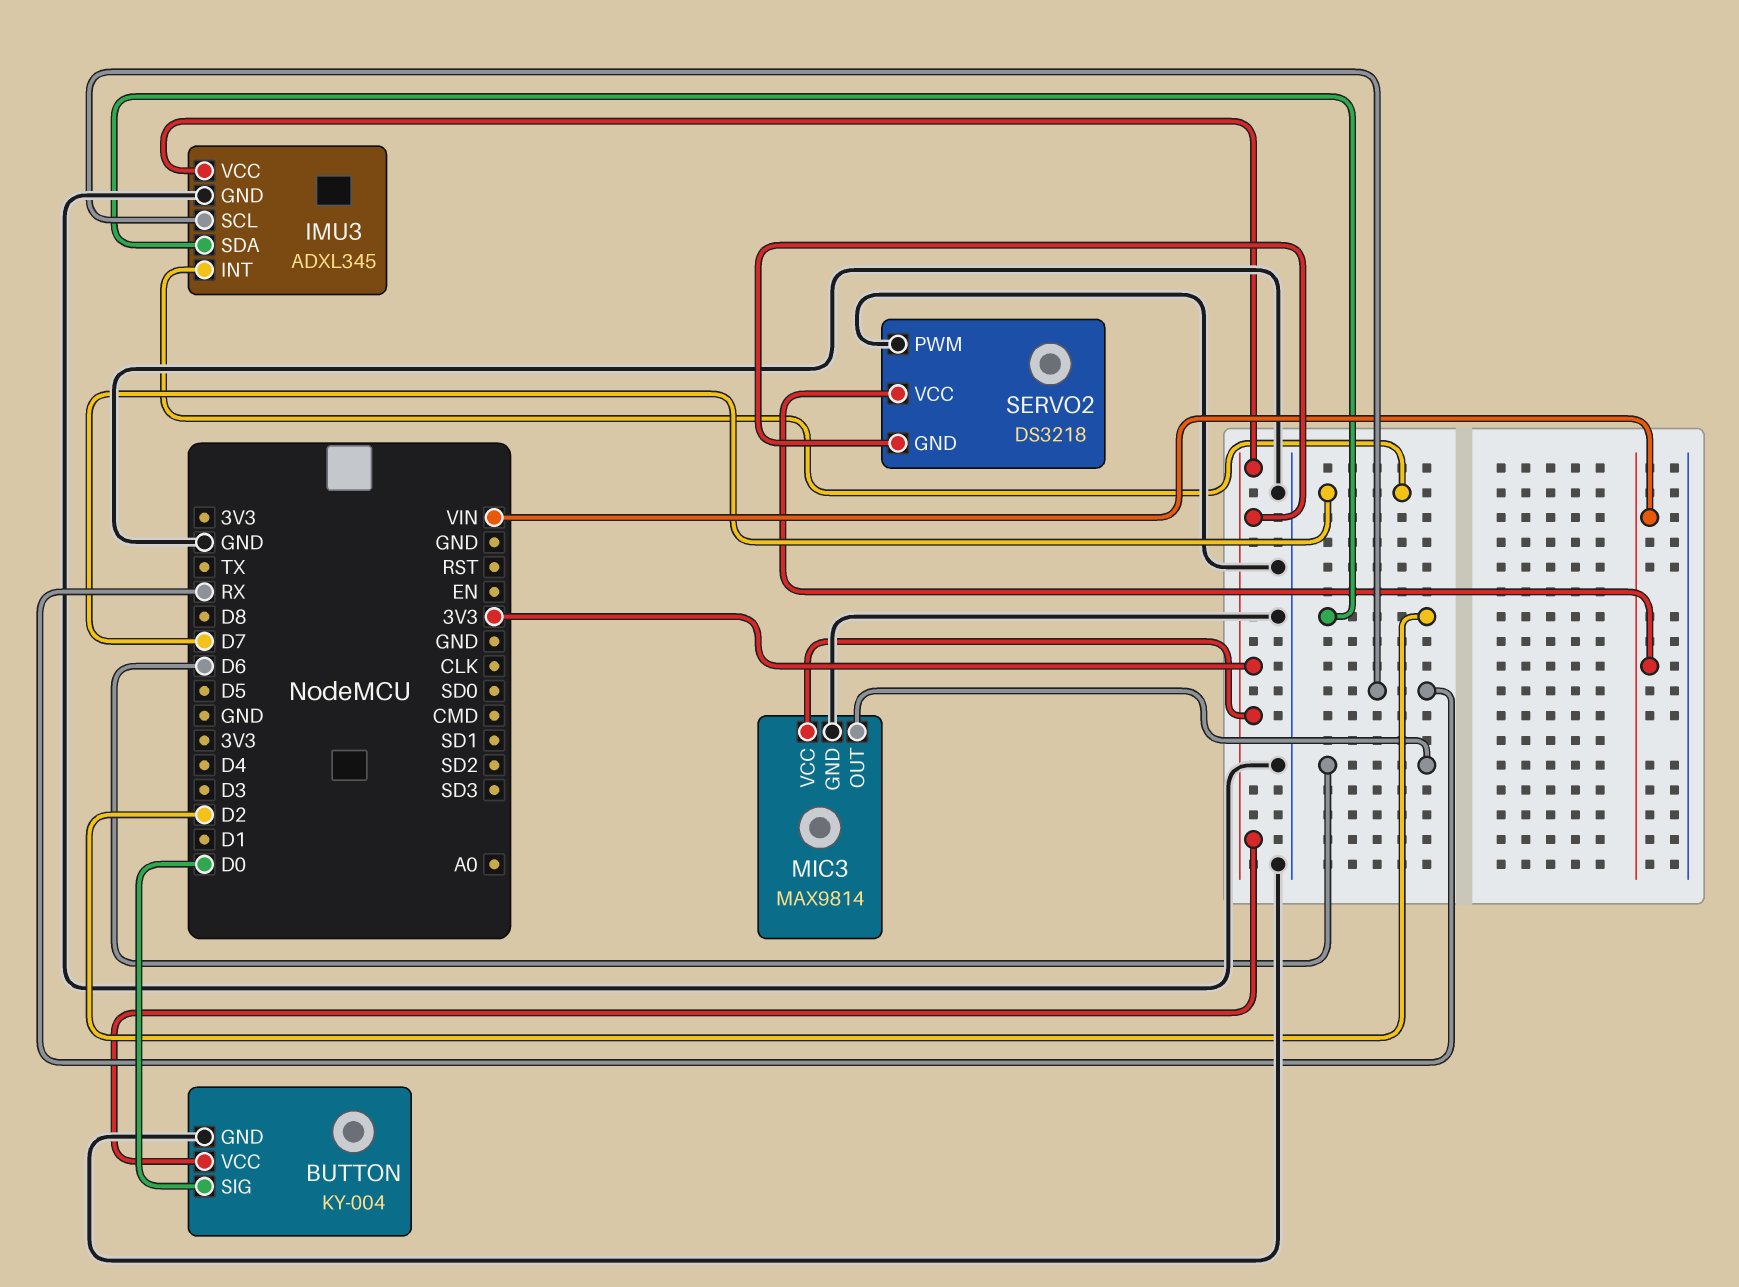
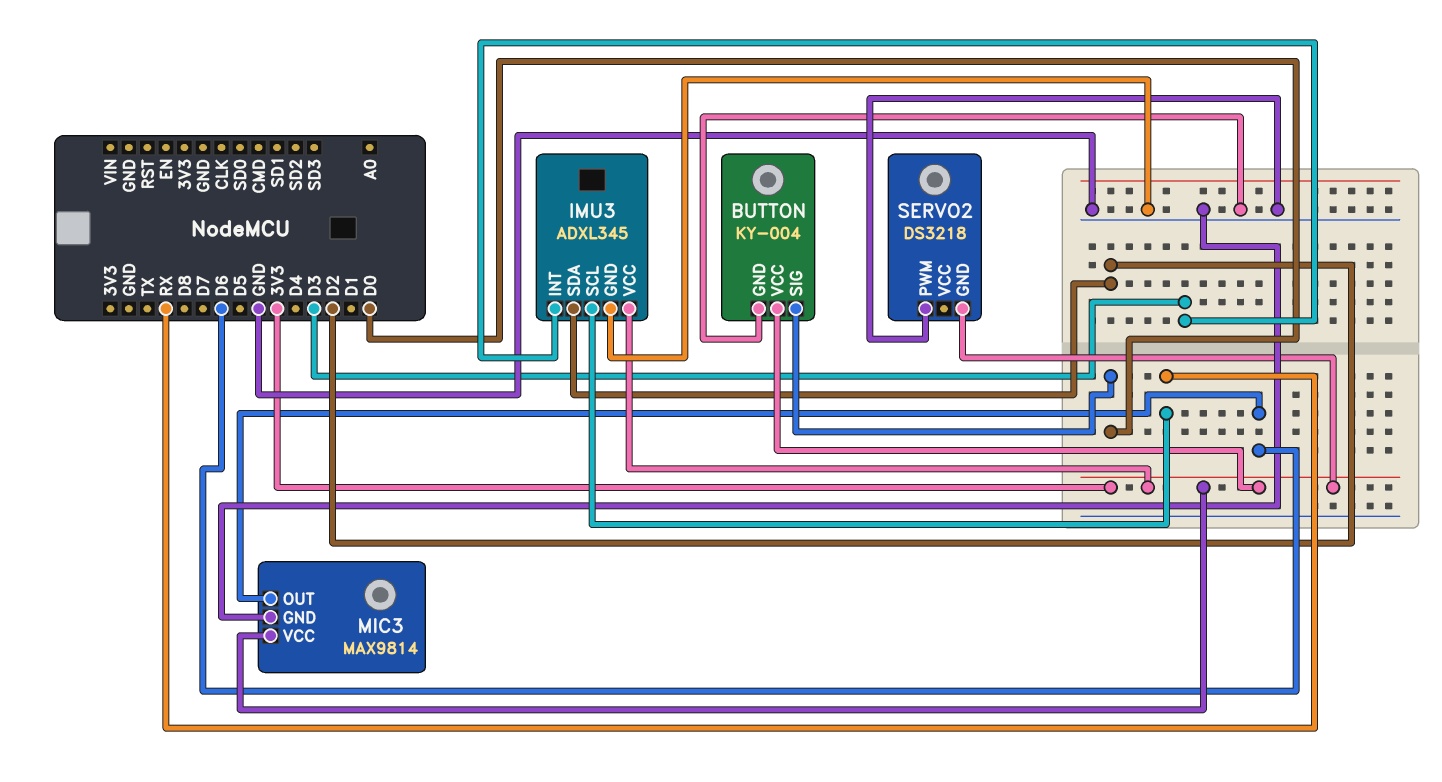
IMU3 pin INT: D7 -> D3
SERVO2 pin VCC: VIN -> none

